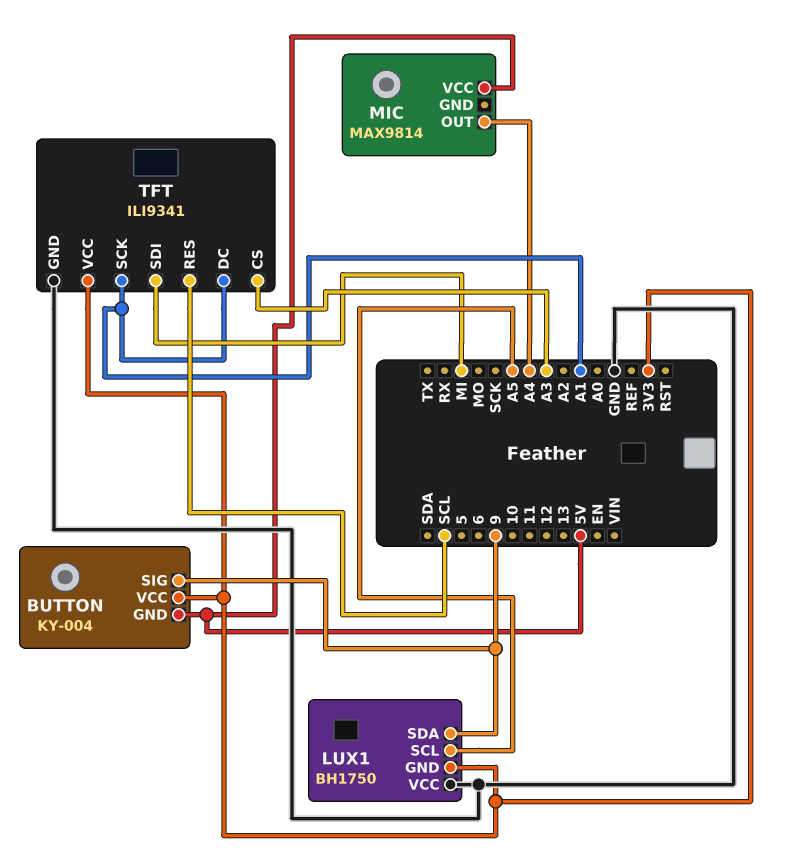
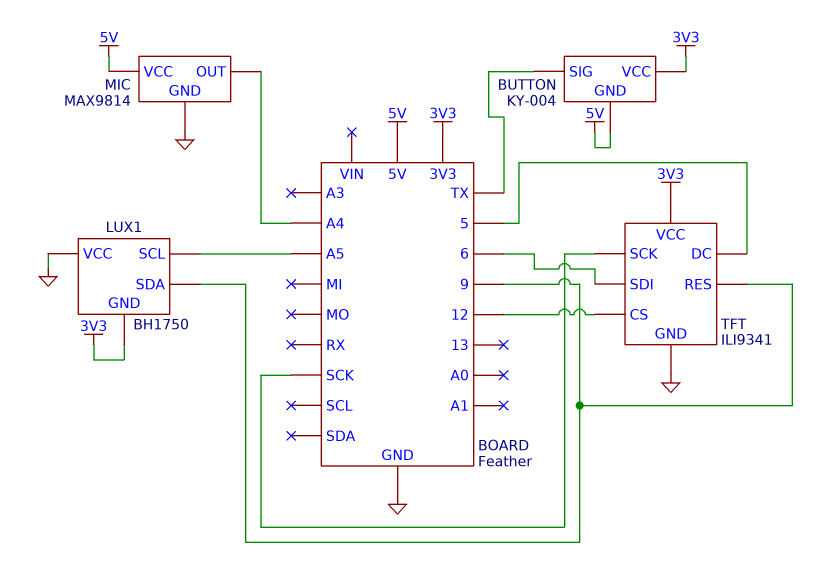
BUTTON pin SIG: 9 -> TX
MIC pin GND: none -> GND
TFT pin CS: A3 -> 12
TFT pin DC: A1 -> 5
TFT pin RES: SCL -> 9
TFT pin SCK: A1 -> SCK
TFT pin SDI: MI -> 6

